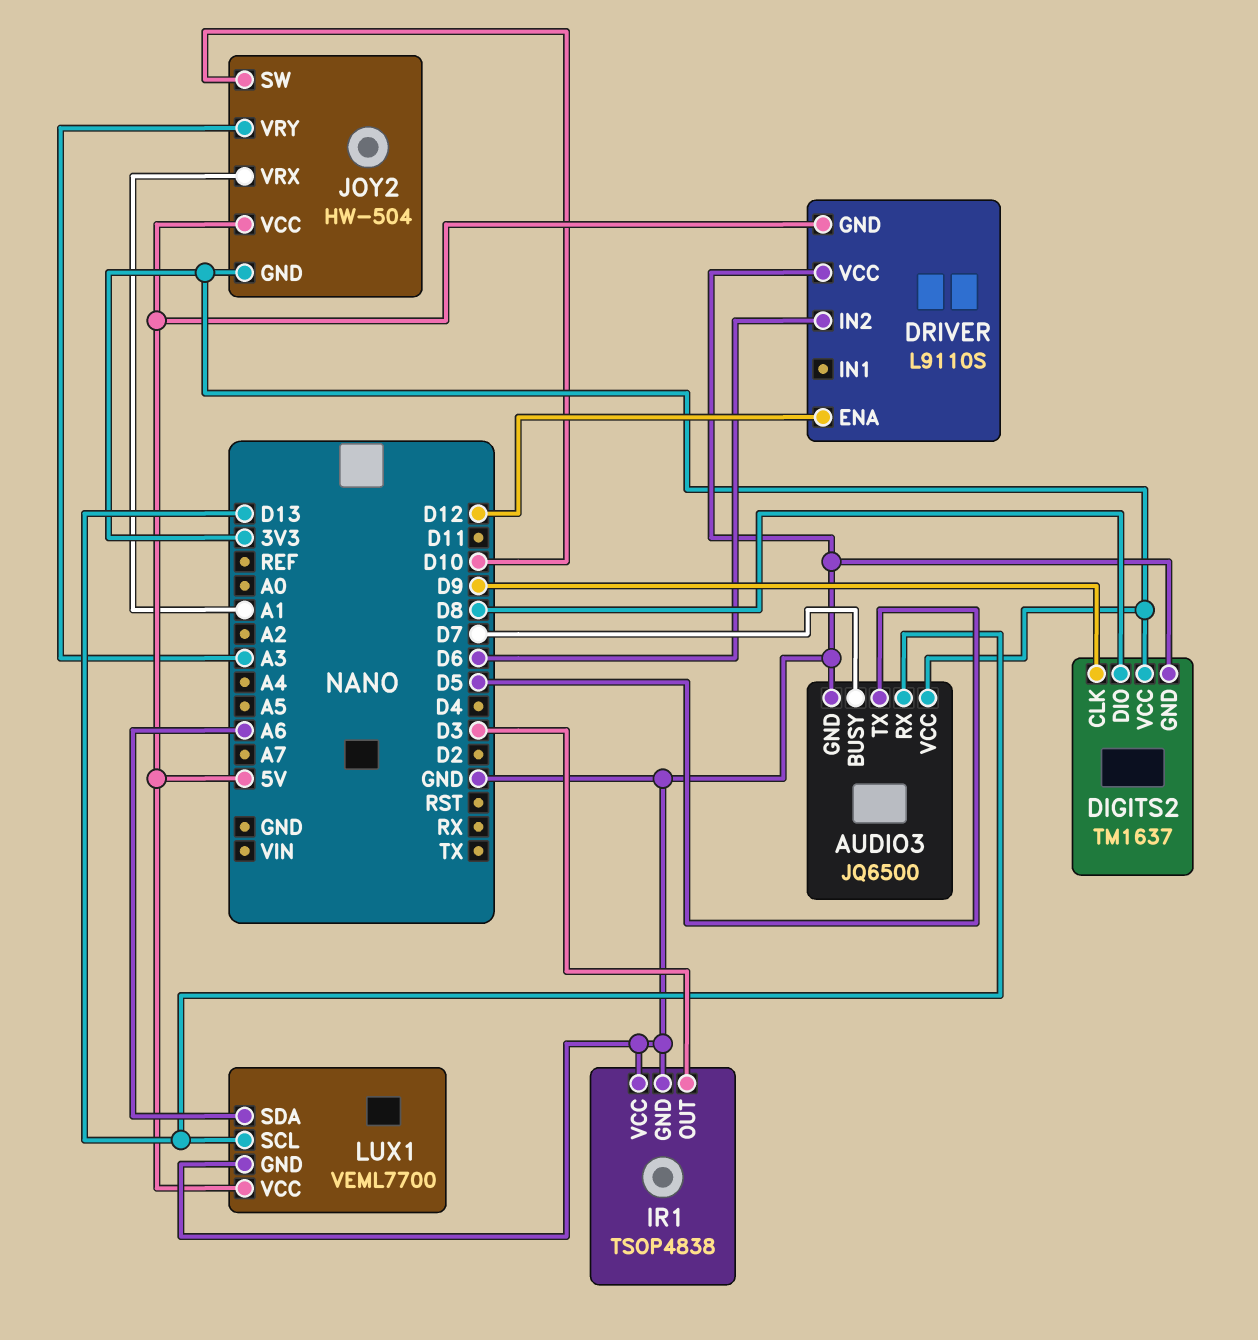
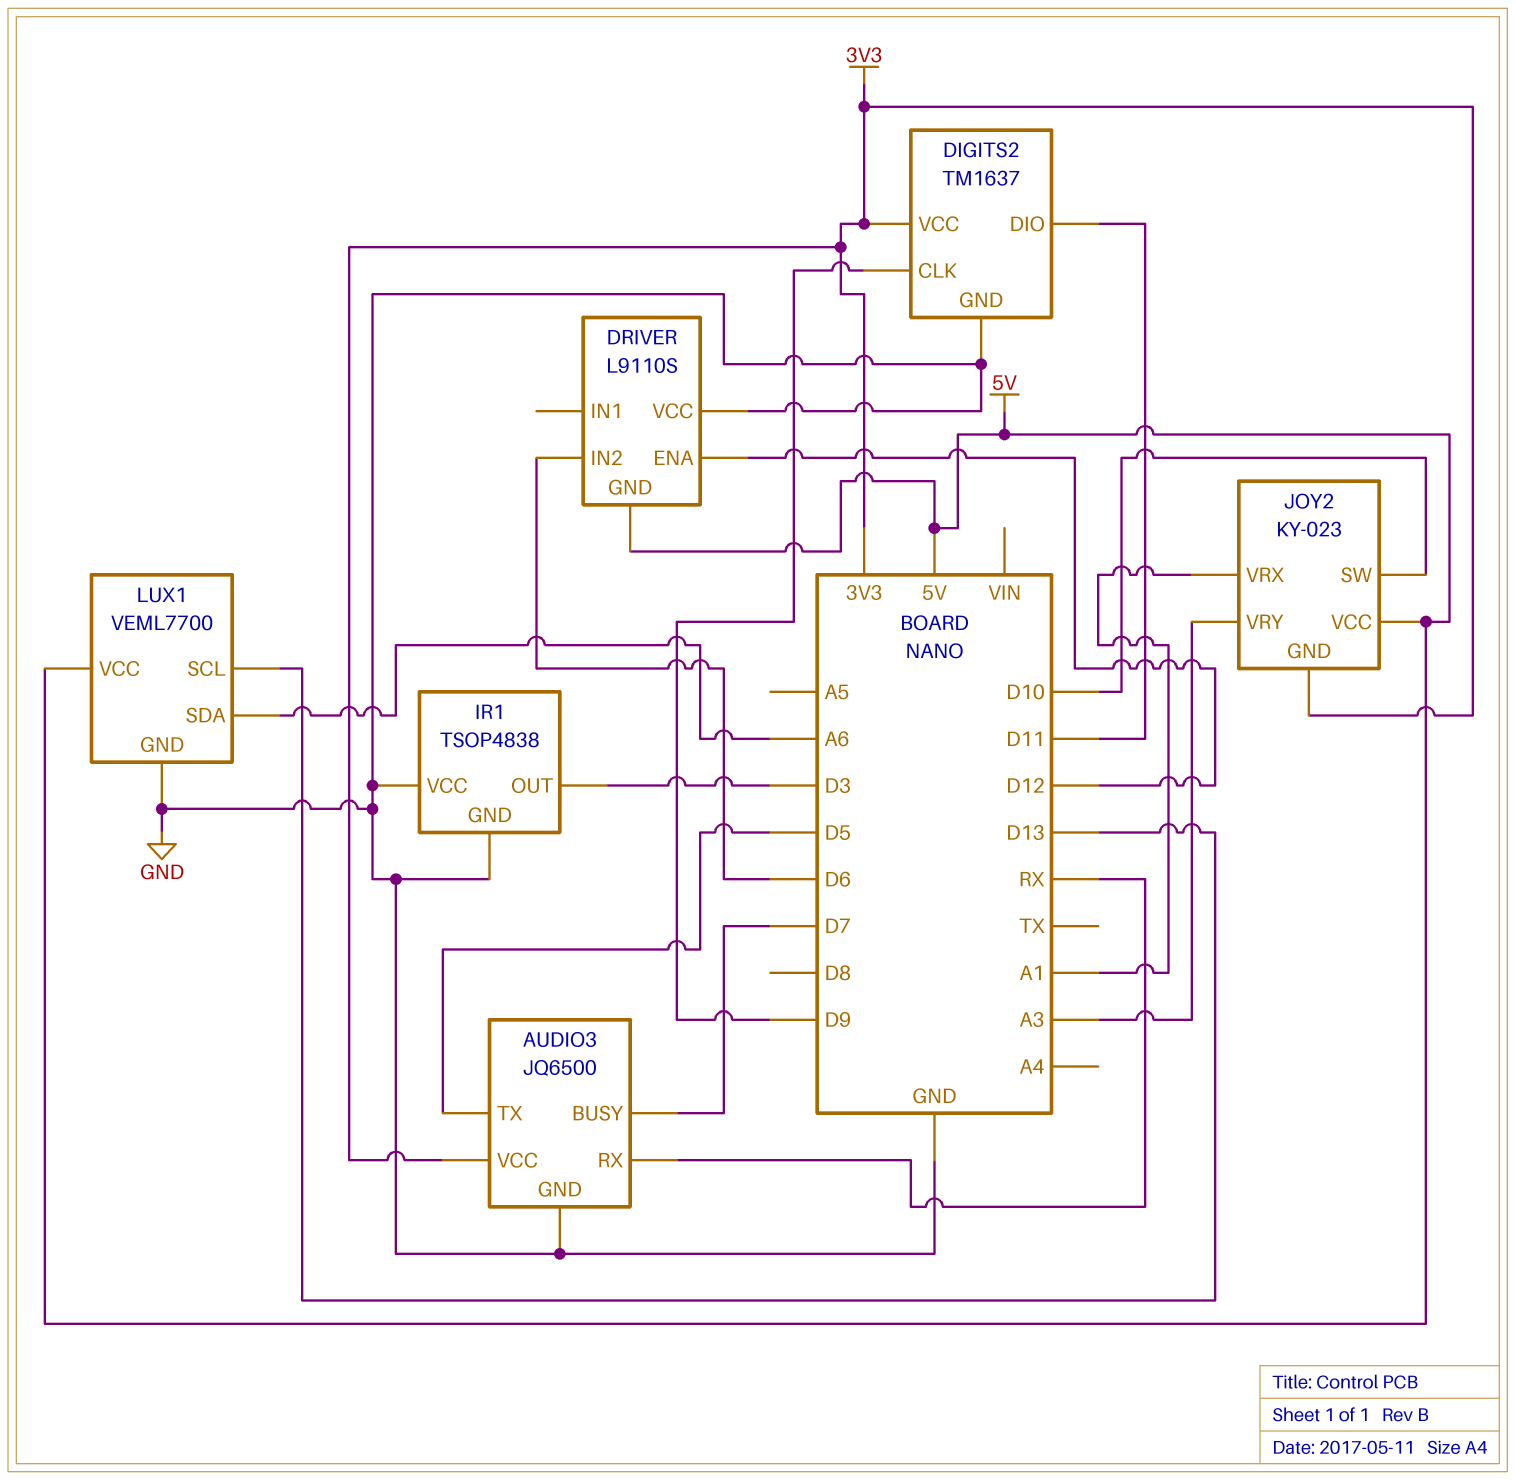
AUDIO3 pin RX: D13 -> RX
DIGITS2 pin DIO: D8 -> D11
JOY2: HW-504 -> KY-023

